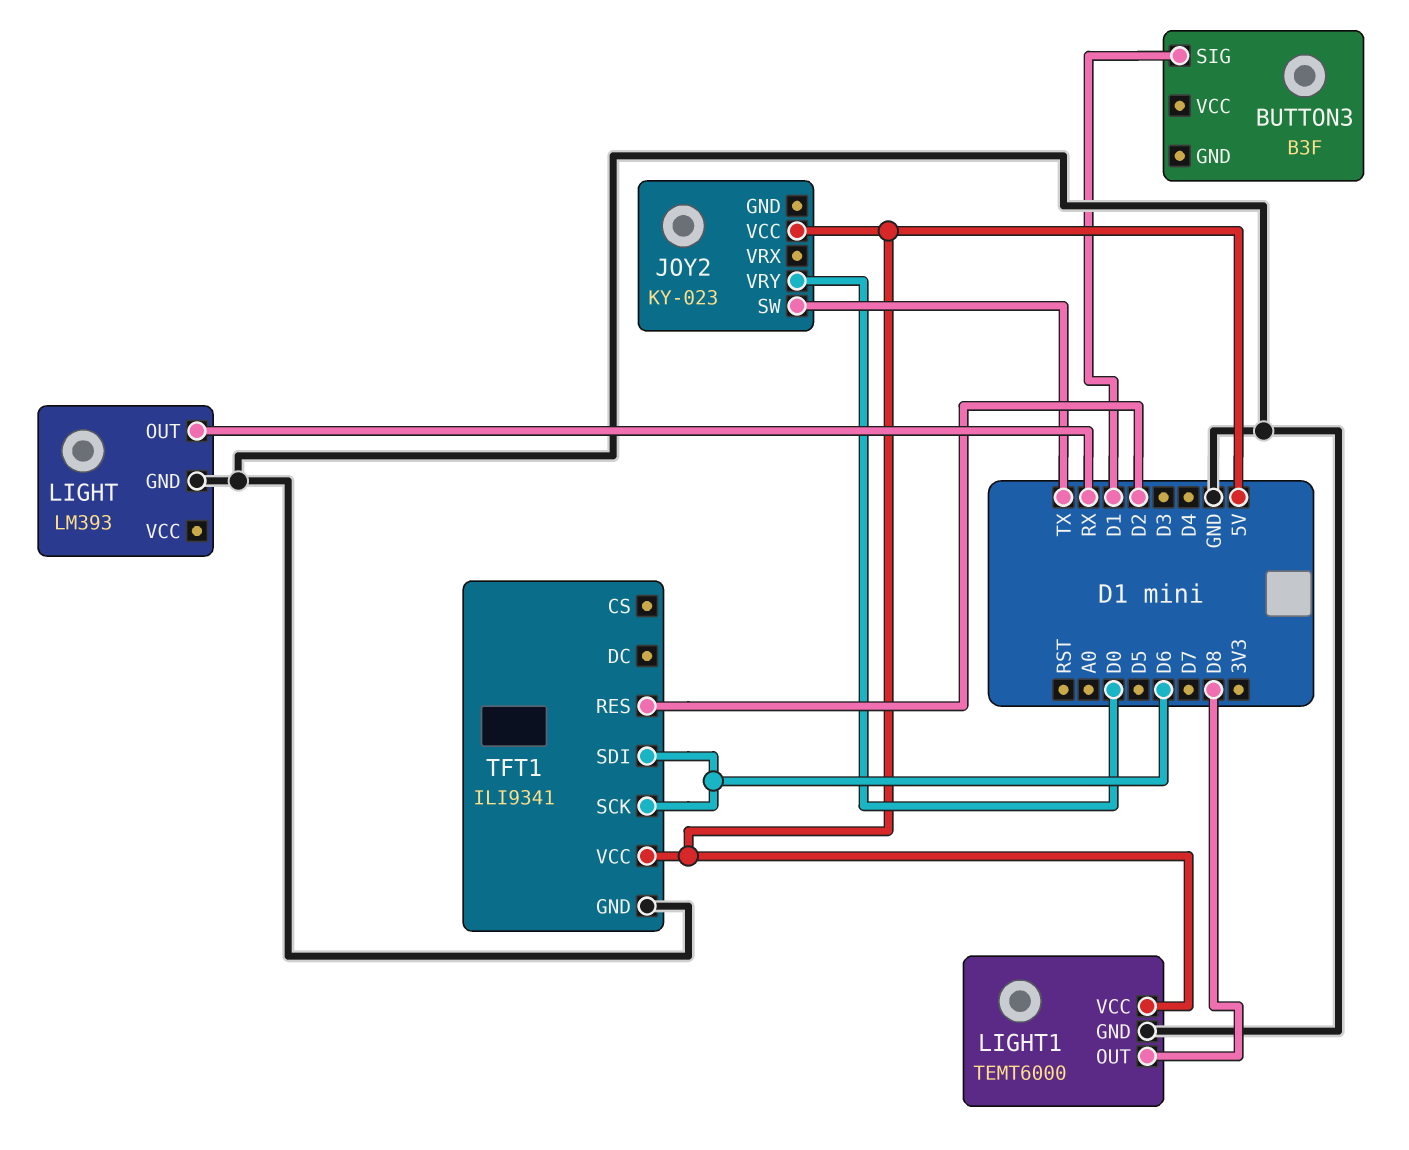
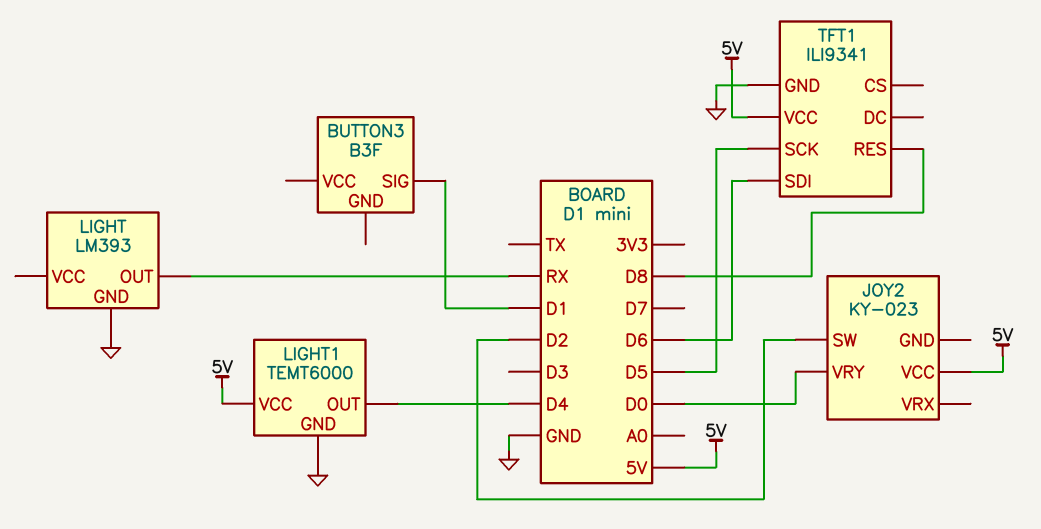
JOY2 pin SW: TX -> D2
LIGHT1 pin OUT: D8 -> D4
TFT1 pin RES: D2 -> D8
TFT1 pin SCK: D6 -> D5

